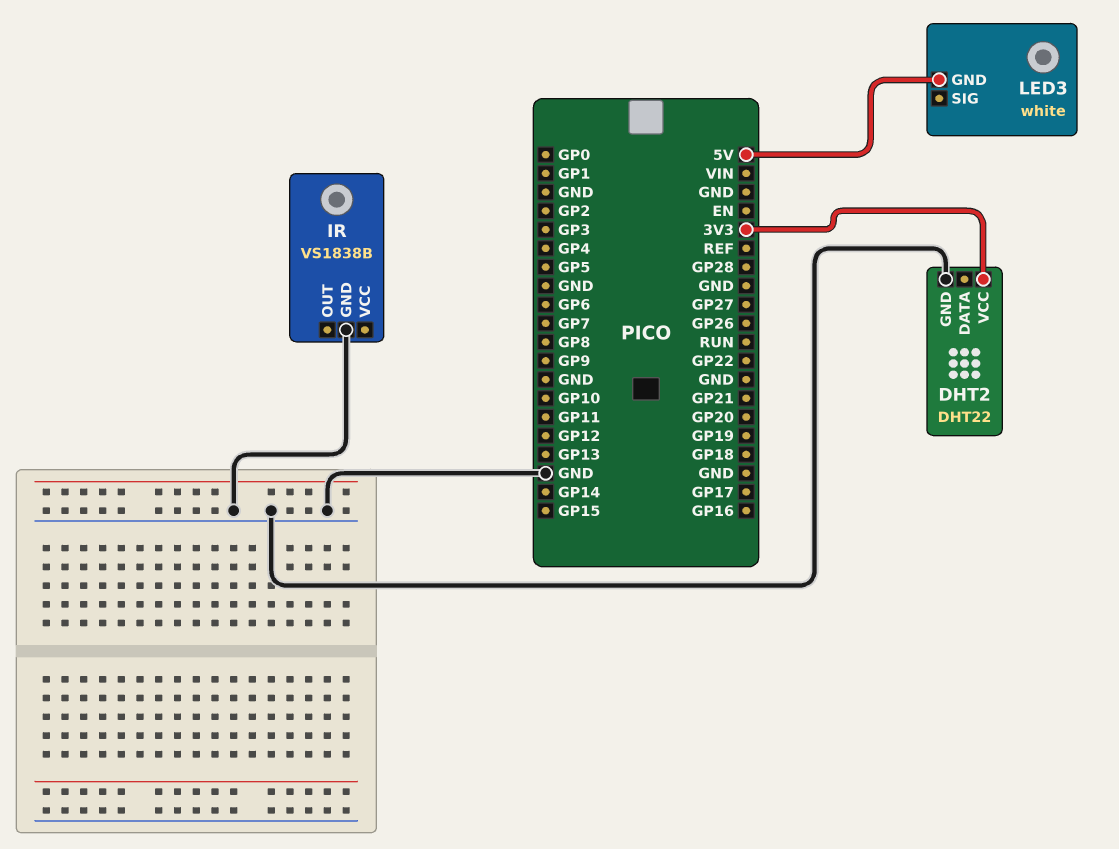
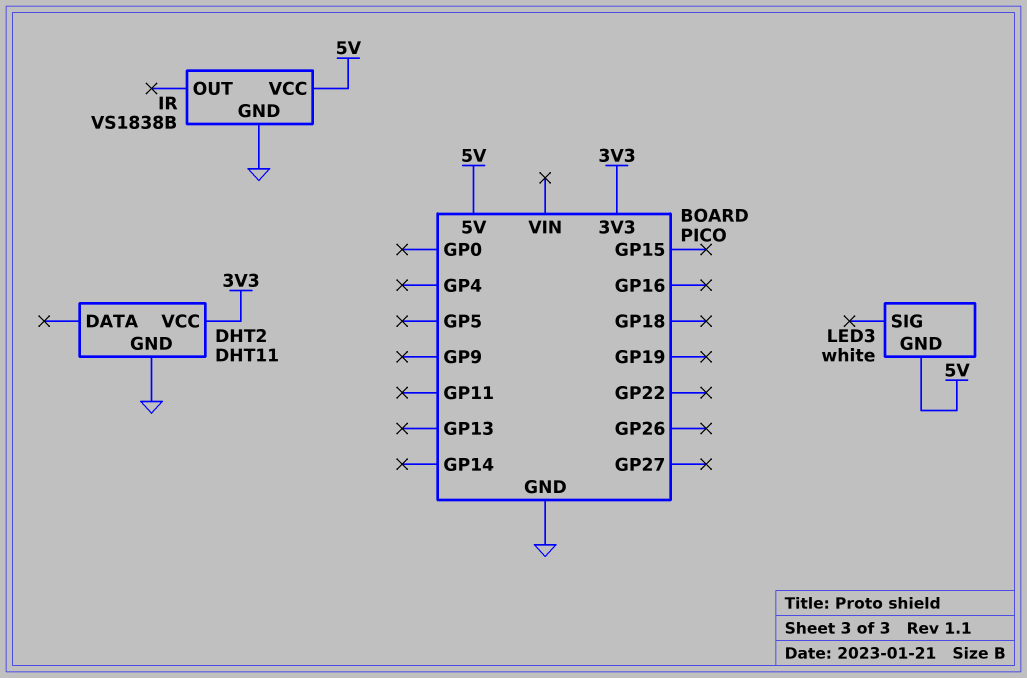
DHT2: DHT22 -> DHT11
IR pin VCC: none -> 5V

